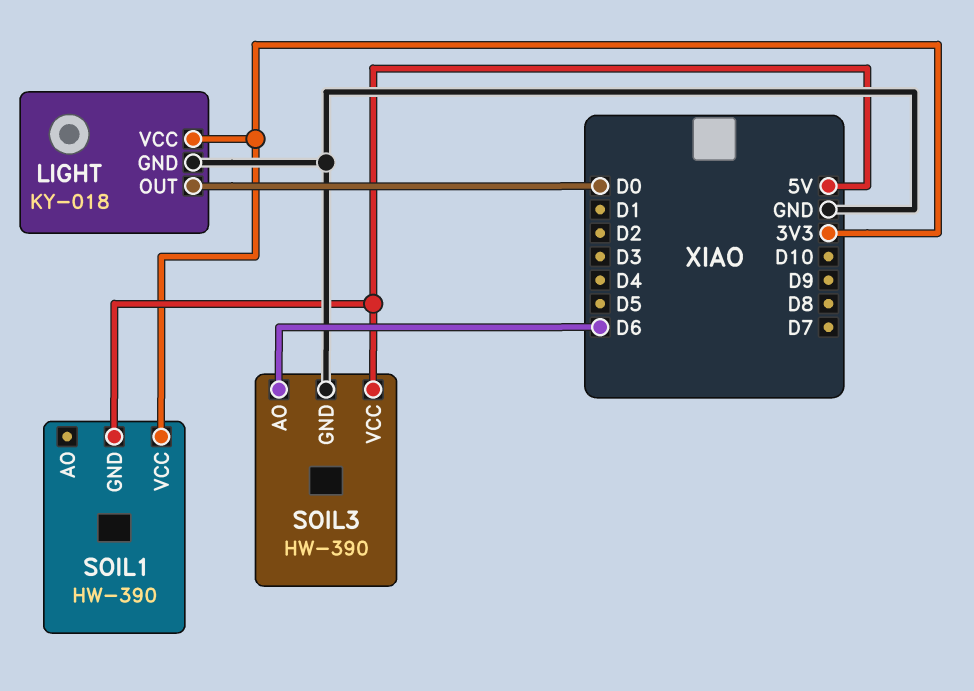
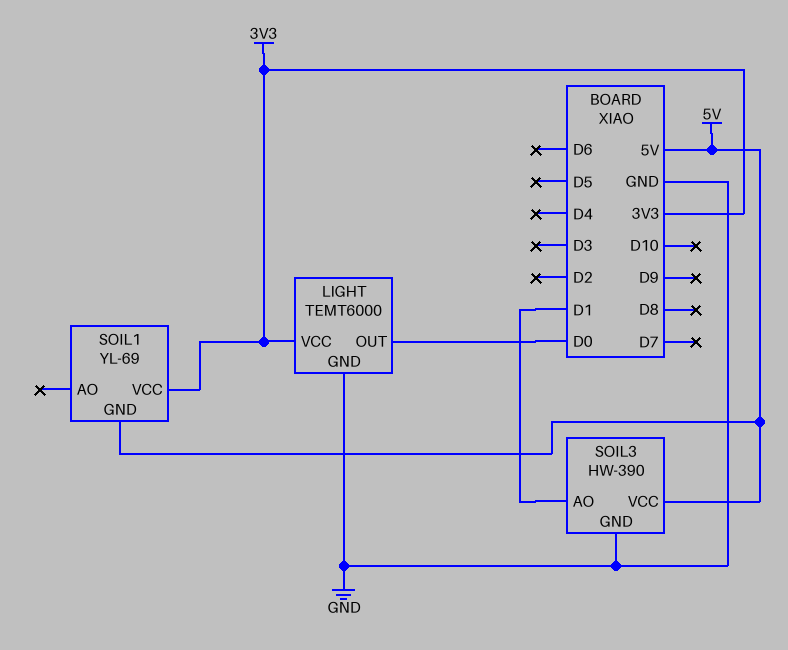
LIGHT: KY-018 -> TEMT6000
SOIL1: HW-390 -> YL-69
SOIL3 pin AO: D6 -> D1

